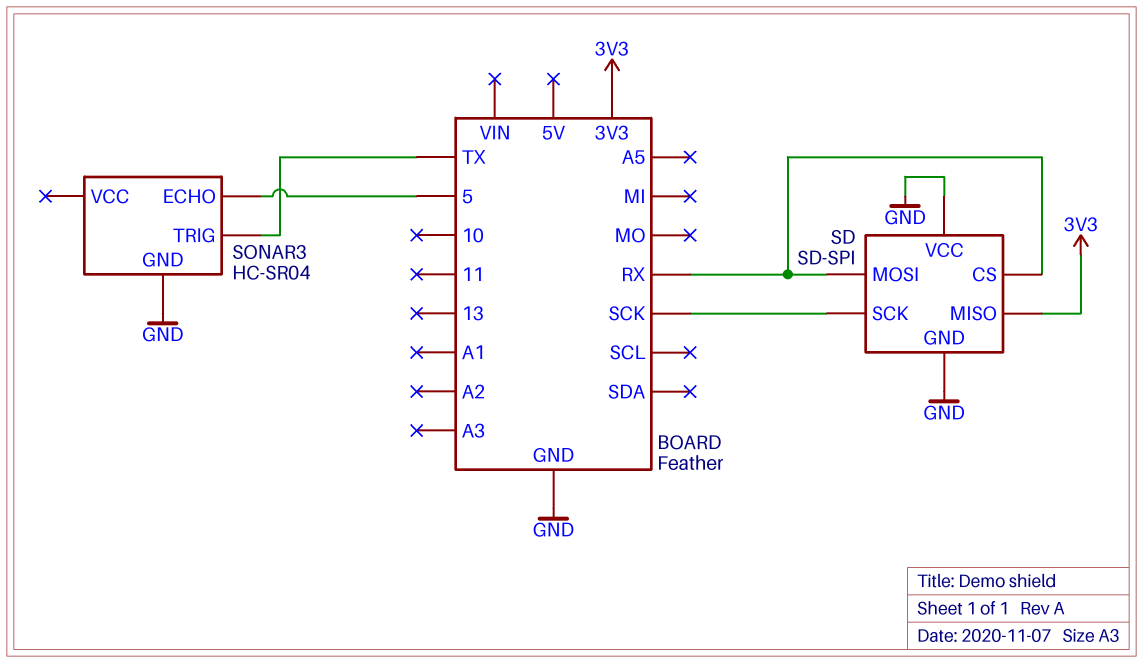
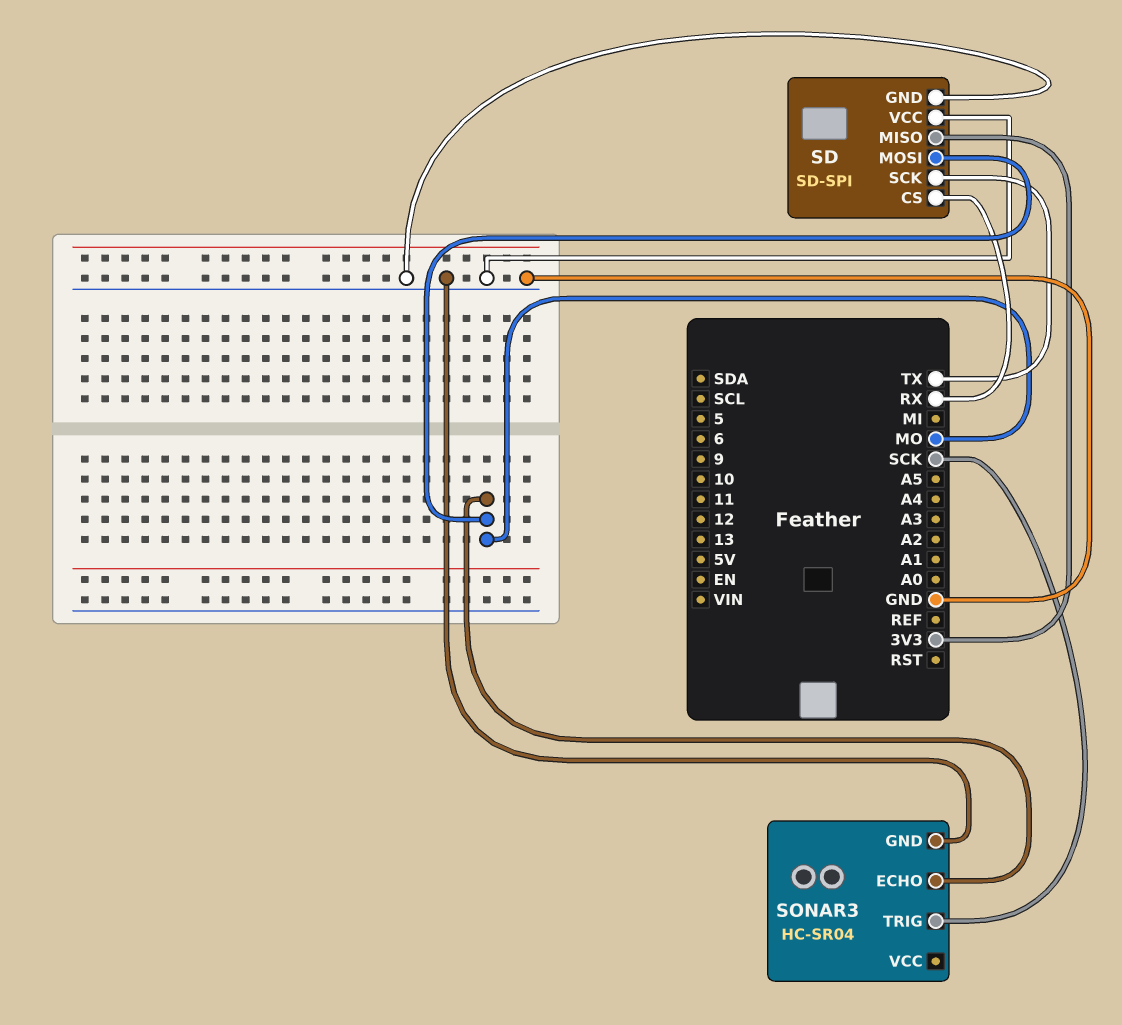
SD pin MOSI: RX -> MO
SD pin SCK: SCK -> TX
SONAR3 pin ECHO: 5 -> MO
SONAR3 pin TRIG: TX -> SCK

